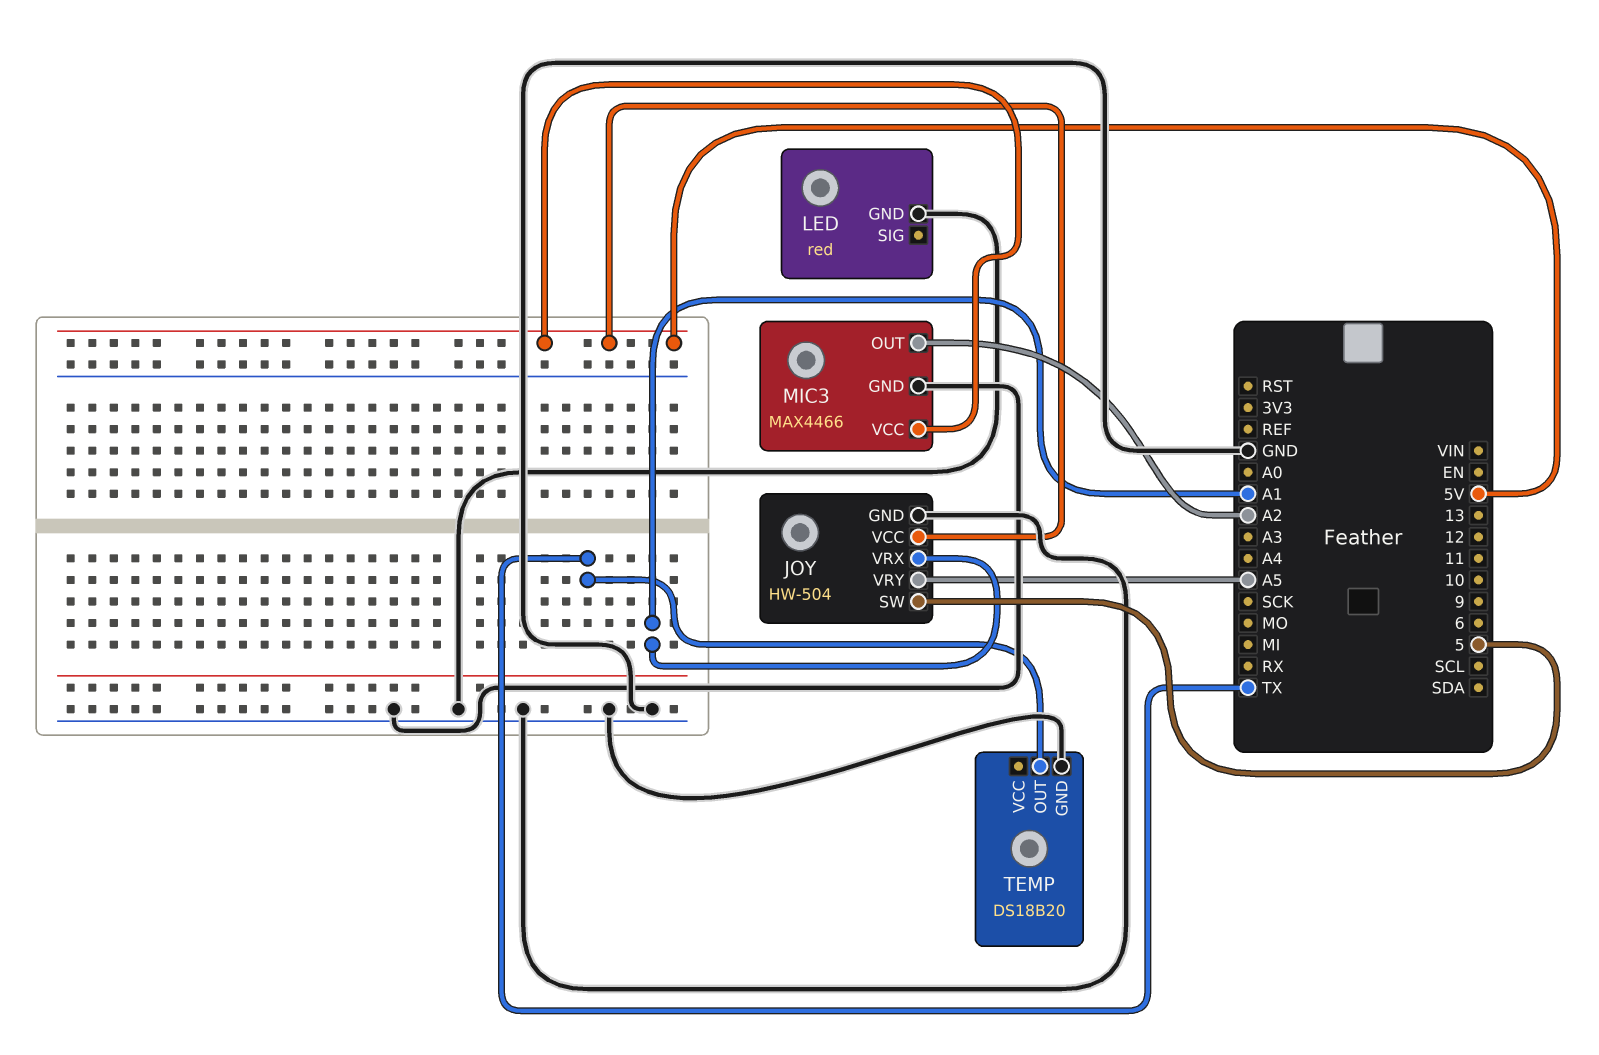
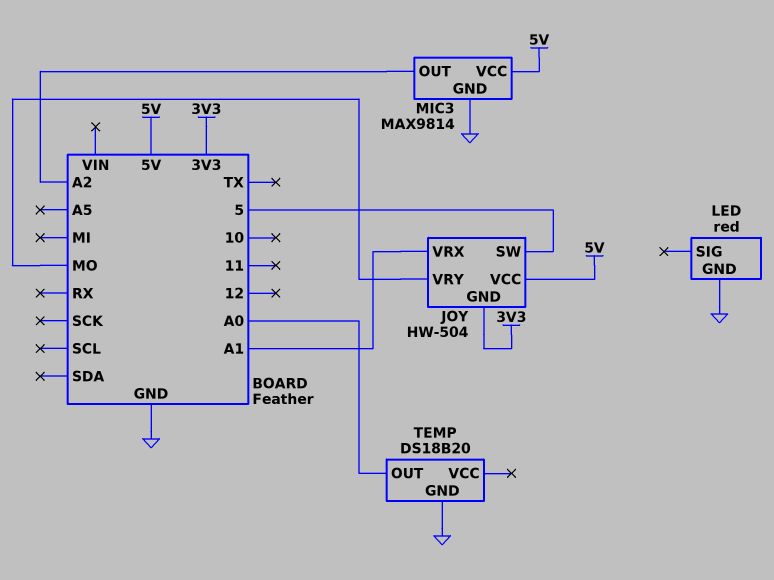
JOY pin GND: GND -> 3V3
JOY pin VRY: A5 -> MO
MIC3: MAX4466 -> MAX9814
TEMP pin OUT: TX -> A0

